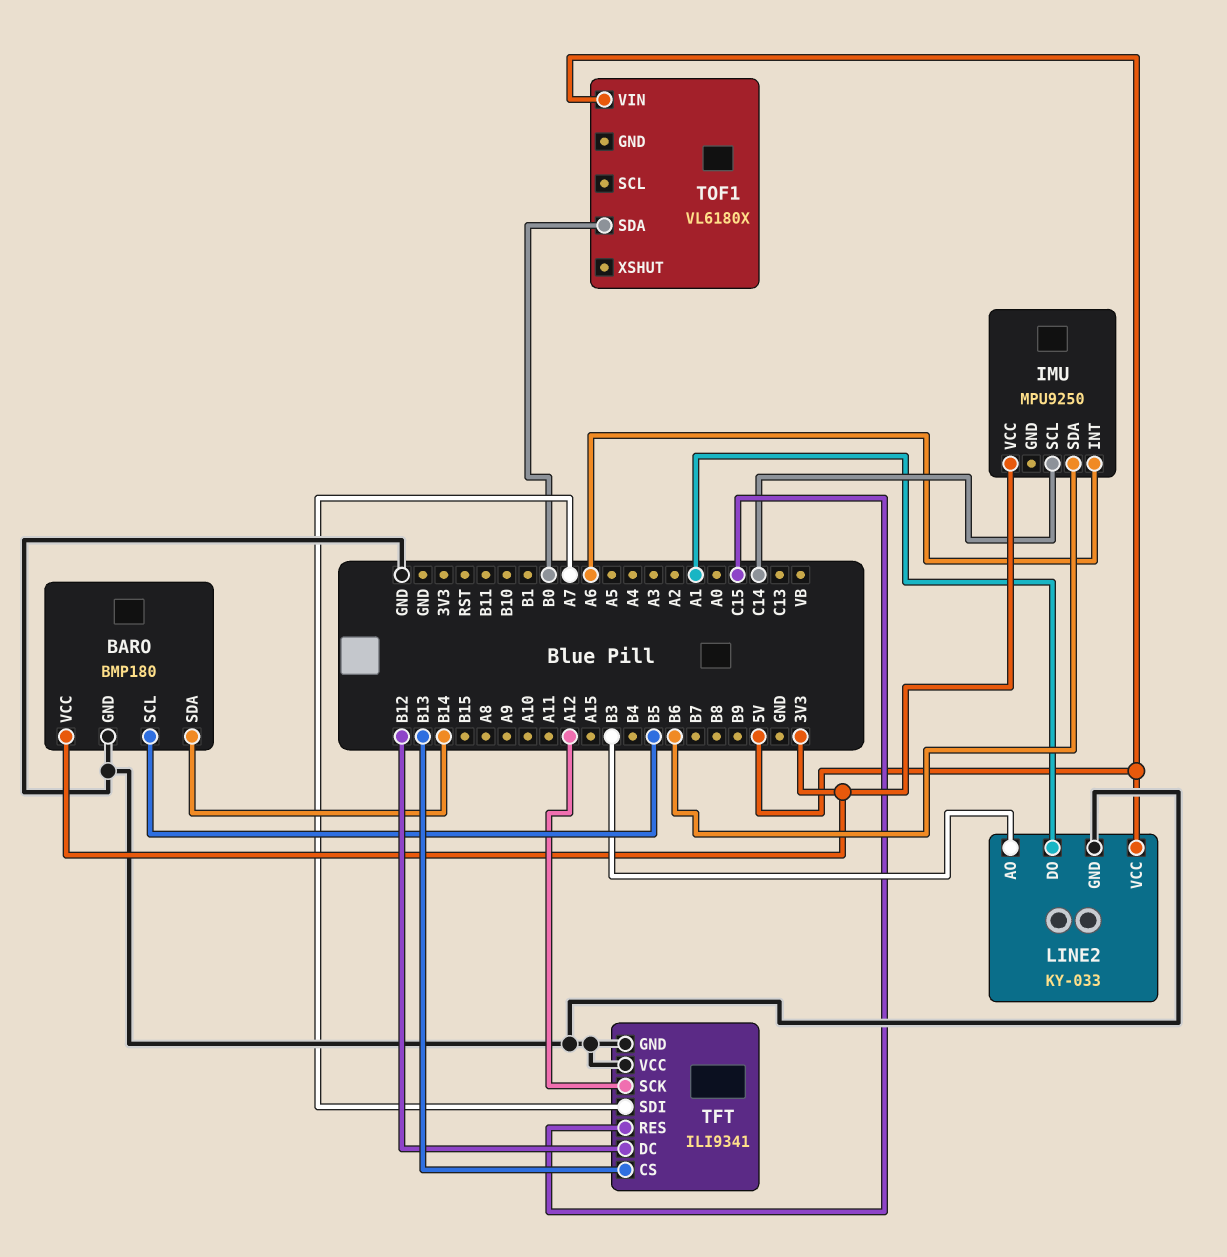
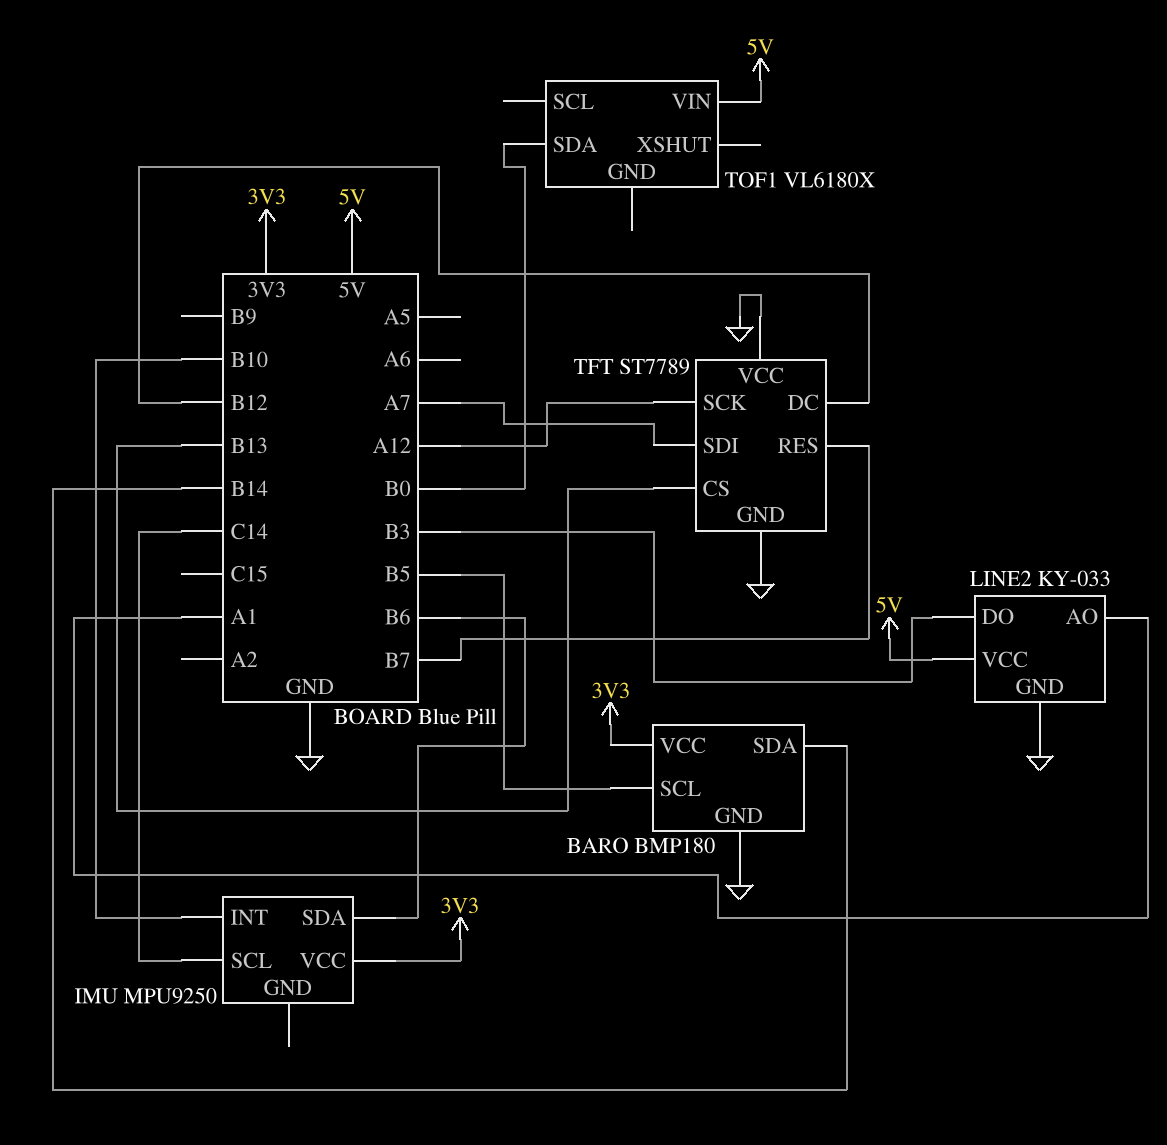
IMU pin INT: A6 -> B10
LINE2 pin AO: B3 -> A1
LINE2 pin DO: A1 -> B3
TFT: ILI9341 -> ST7789
TFT pin RES: C15 -> B7

